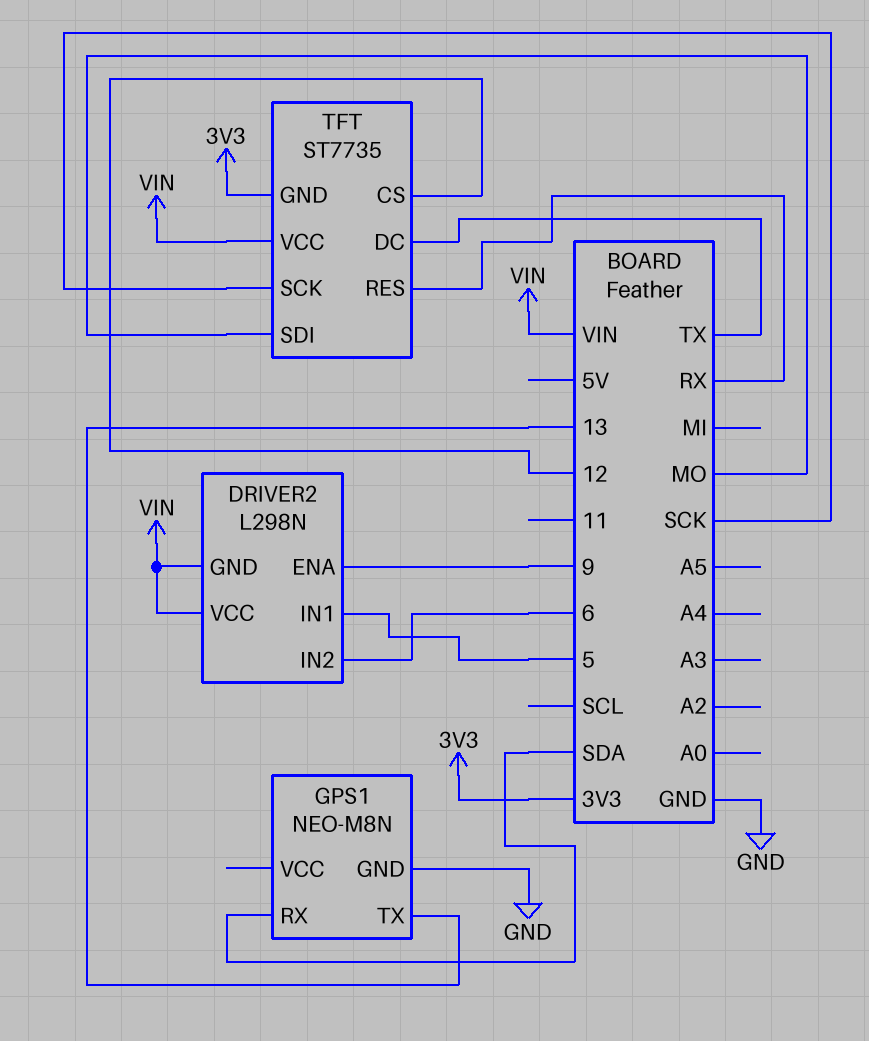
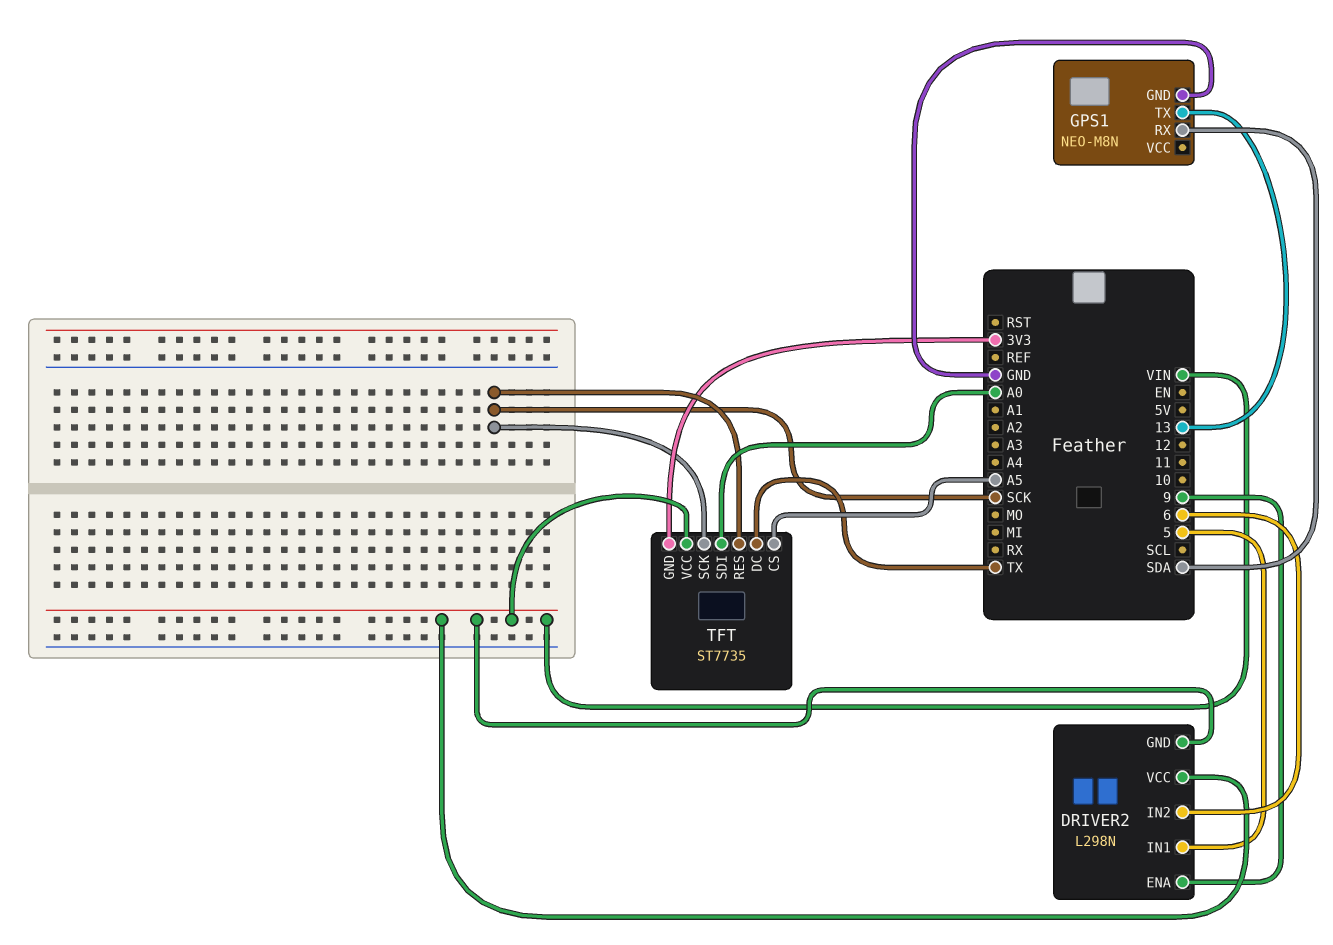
TFT pin CS: 12 -> A5
TFT pin RES: RX -> SCK
TFT pin SDI: MO -> A0

